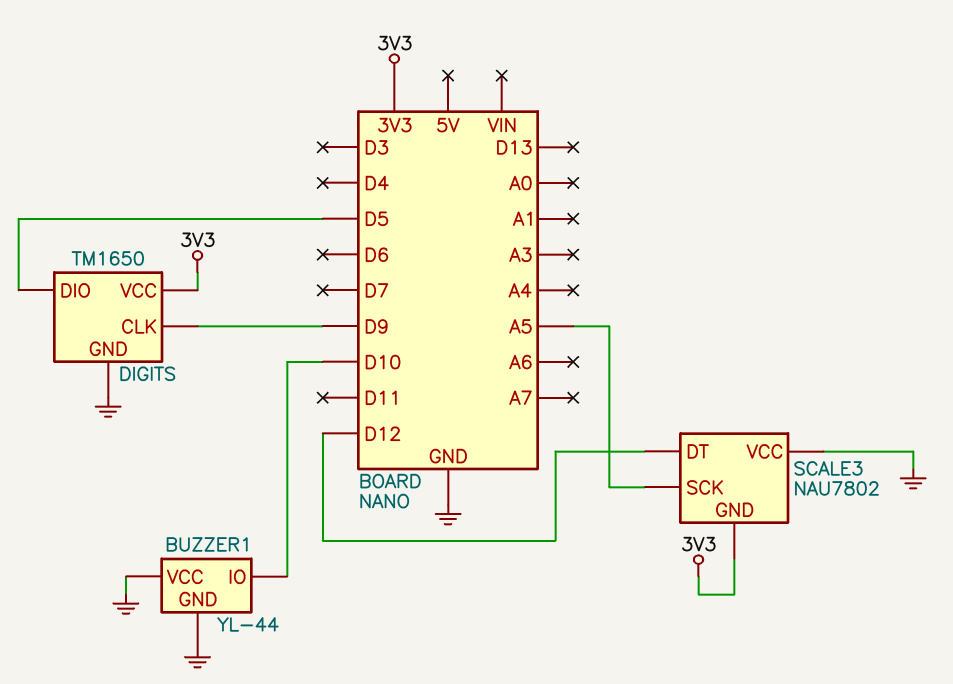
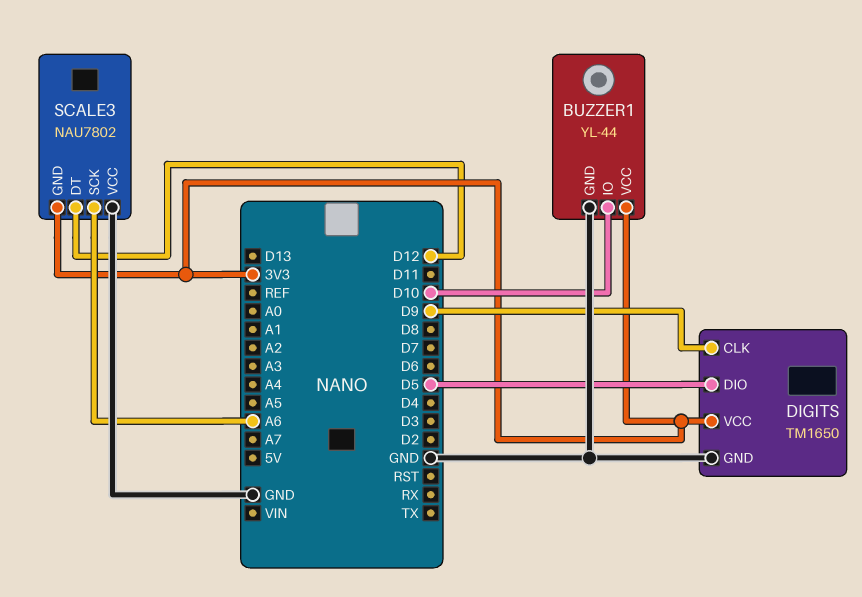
BUZZER1 pin VCC: GND -> 3V3
SCALE3 pin SCK: A5 -> A6

